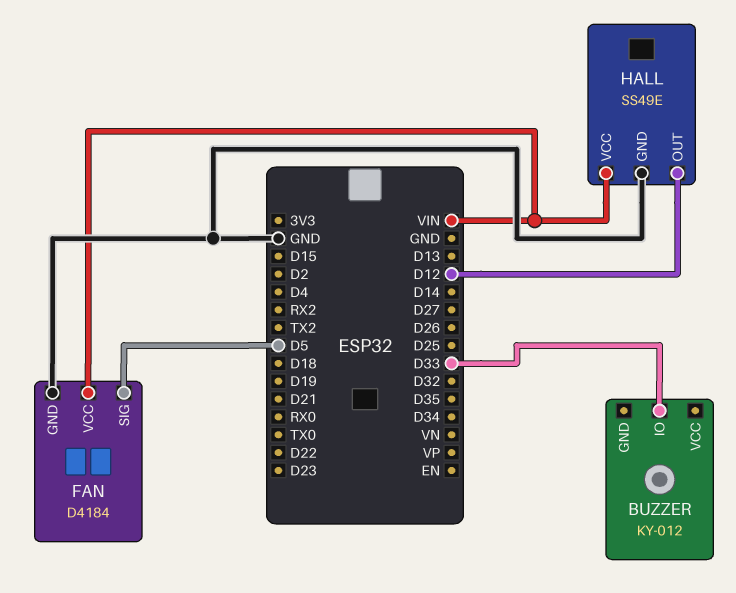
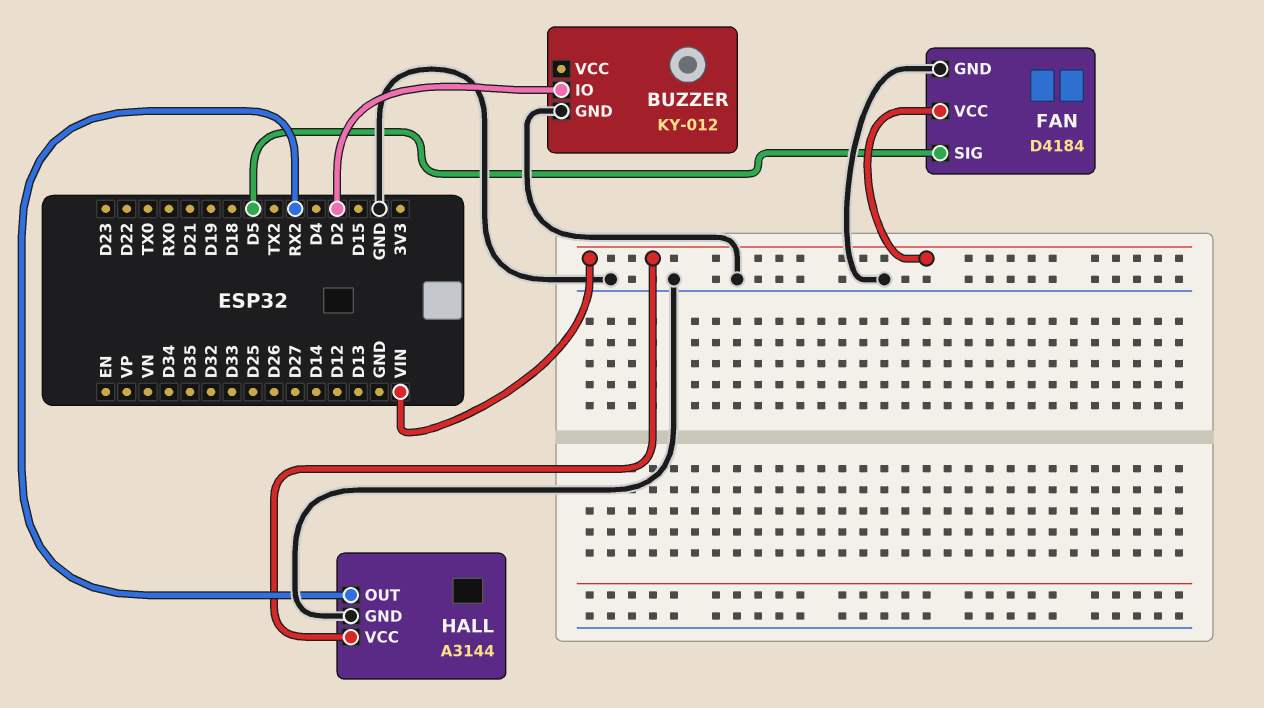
BUZZER pin GND: none -> GND
BUZZER pin IO: D33 -> D2
HALL: SS49E -> A3144
HALL pin OUT: D12 -> RX2

